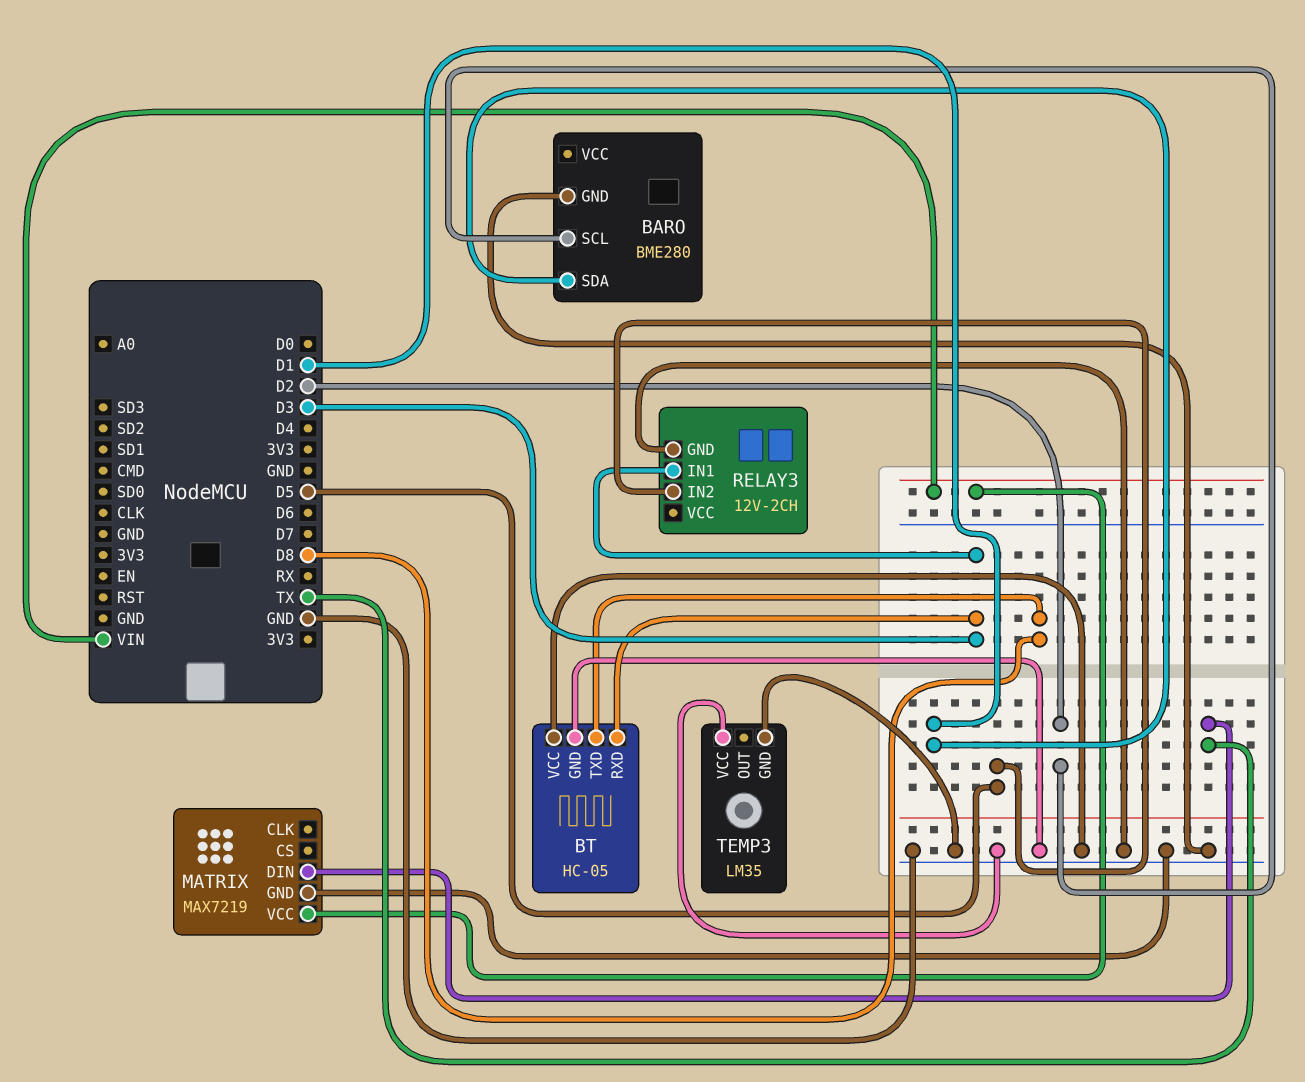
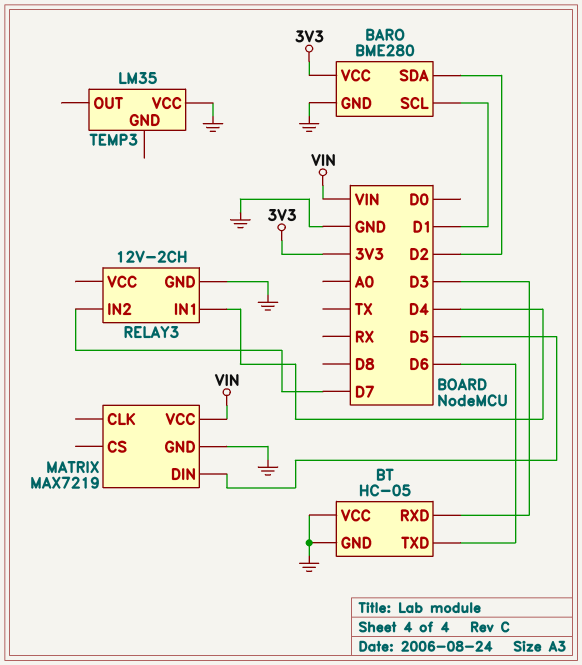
BARO pin SCL: D2 -> D1
BARO pin SDA: D1 -> D2
BARO pin VCC: none -> 3V3
BT pin TXD: D8 -> D6
MATRIX pin DIN: TX -> D5
RELAY3 pin IN1: D3 -> D4
RELAY3 pin IN2: D5 -> D7
TEMP3 pin GND: GND -> none

